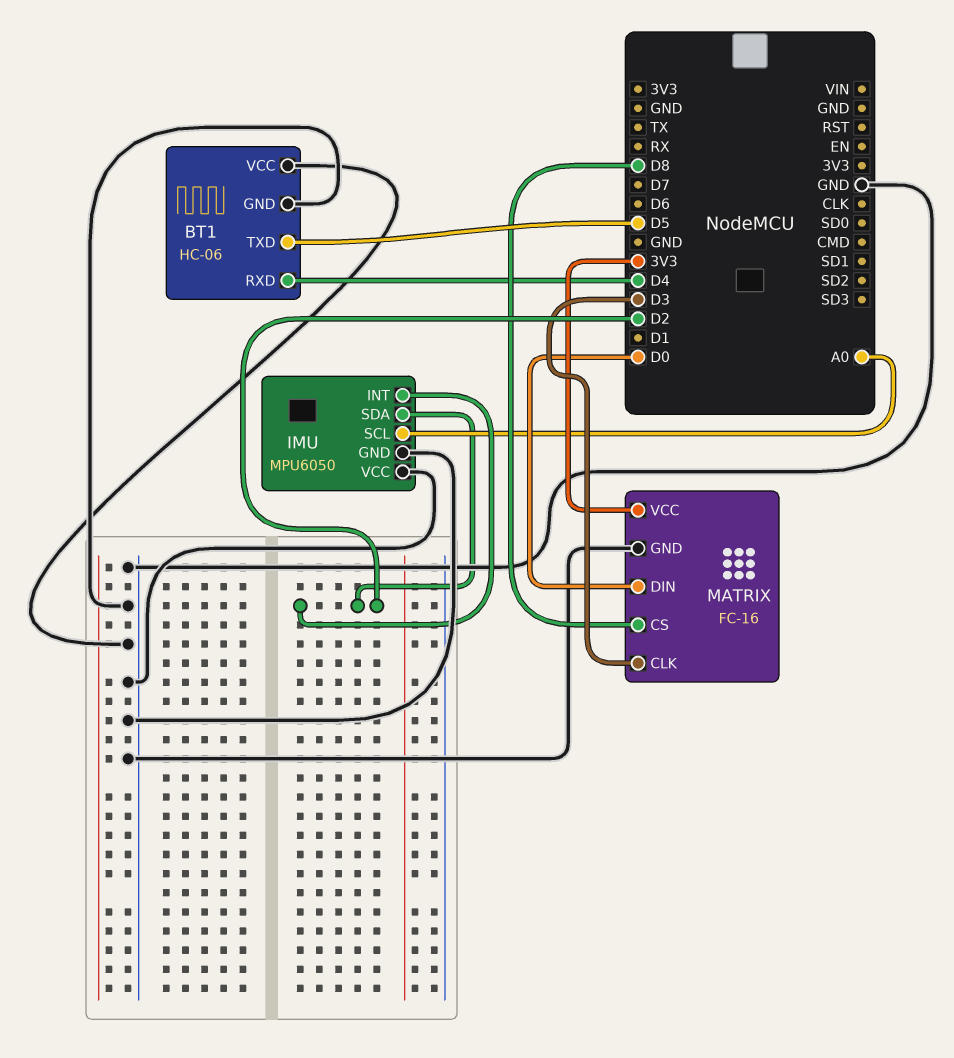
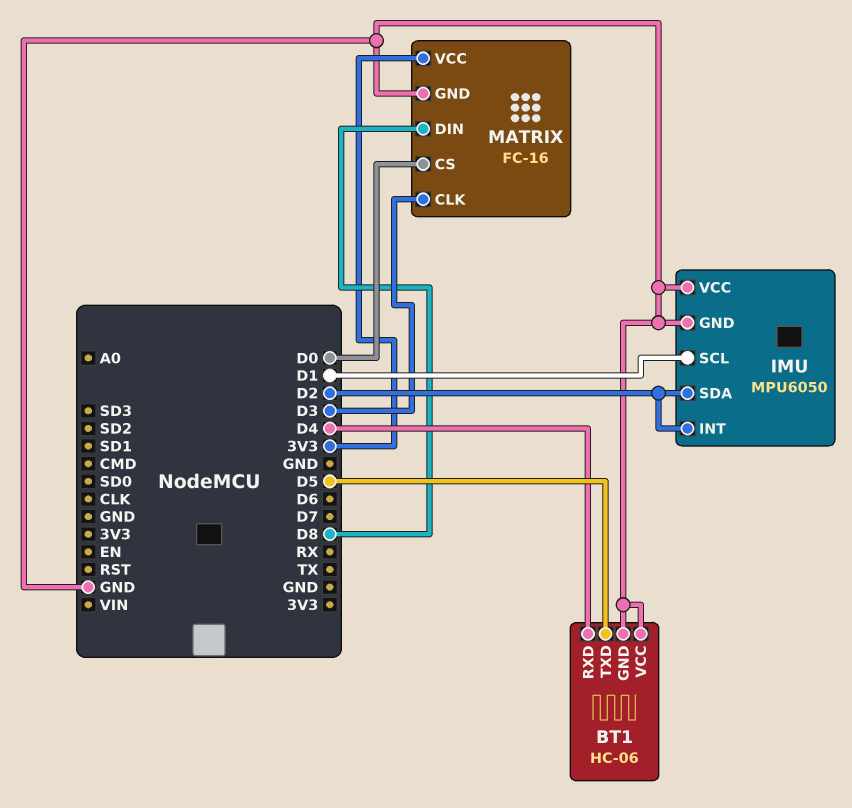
IMU pin SCL: A0 -> D1
MATRIX pin CS: D8 -> D0
MATRIX pin DIN: D0 -> D8

